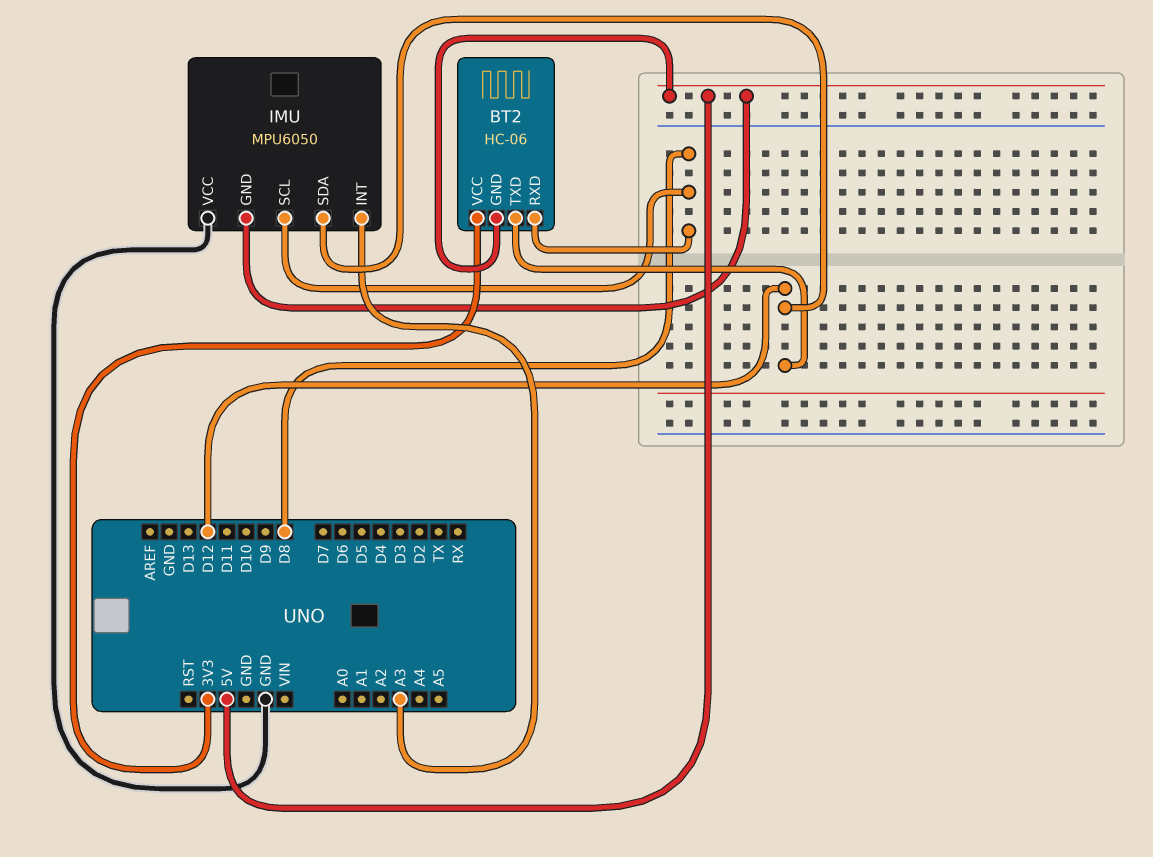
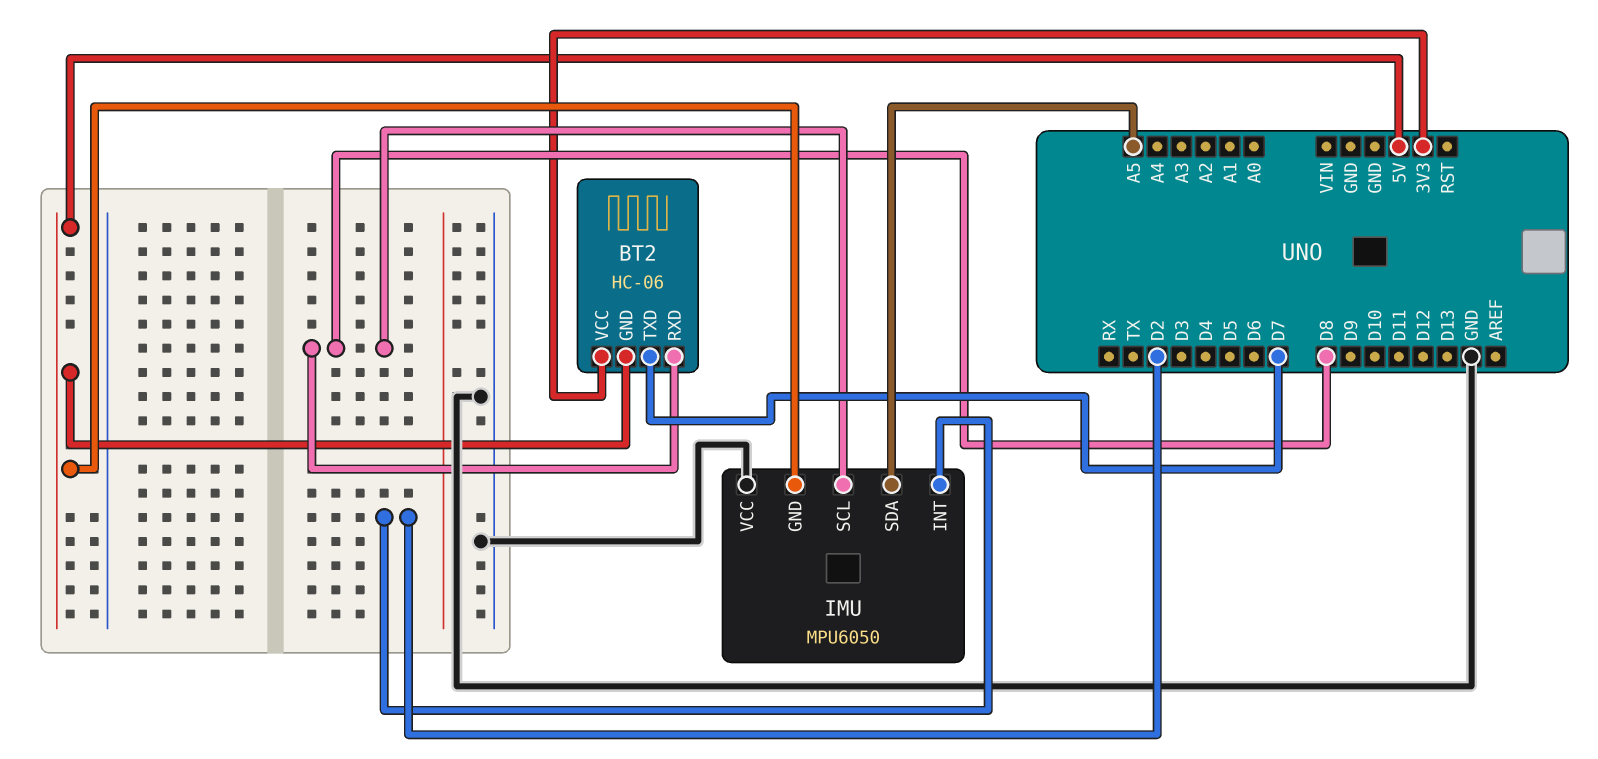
BT2 pin TXD: D12 -> D7
IMU pin INT: A3 -> D2
IMU pin SDA: D12 -> A5

